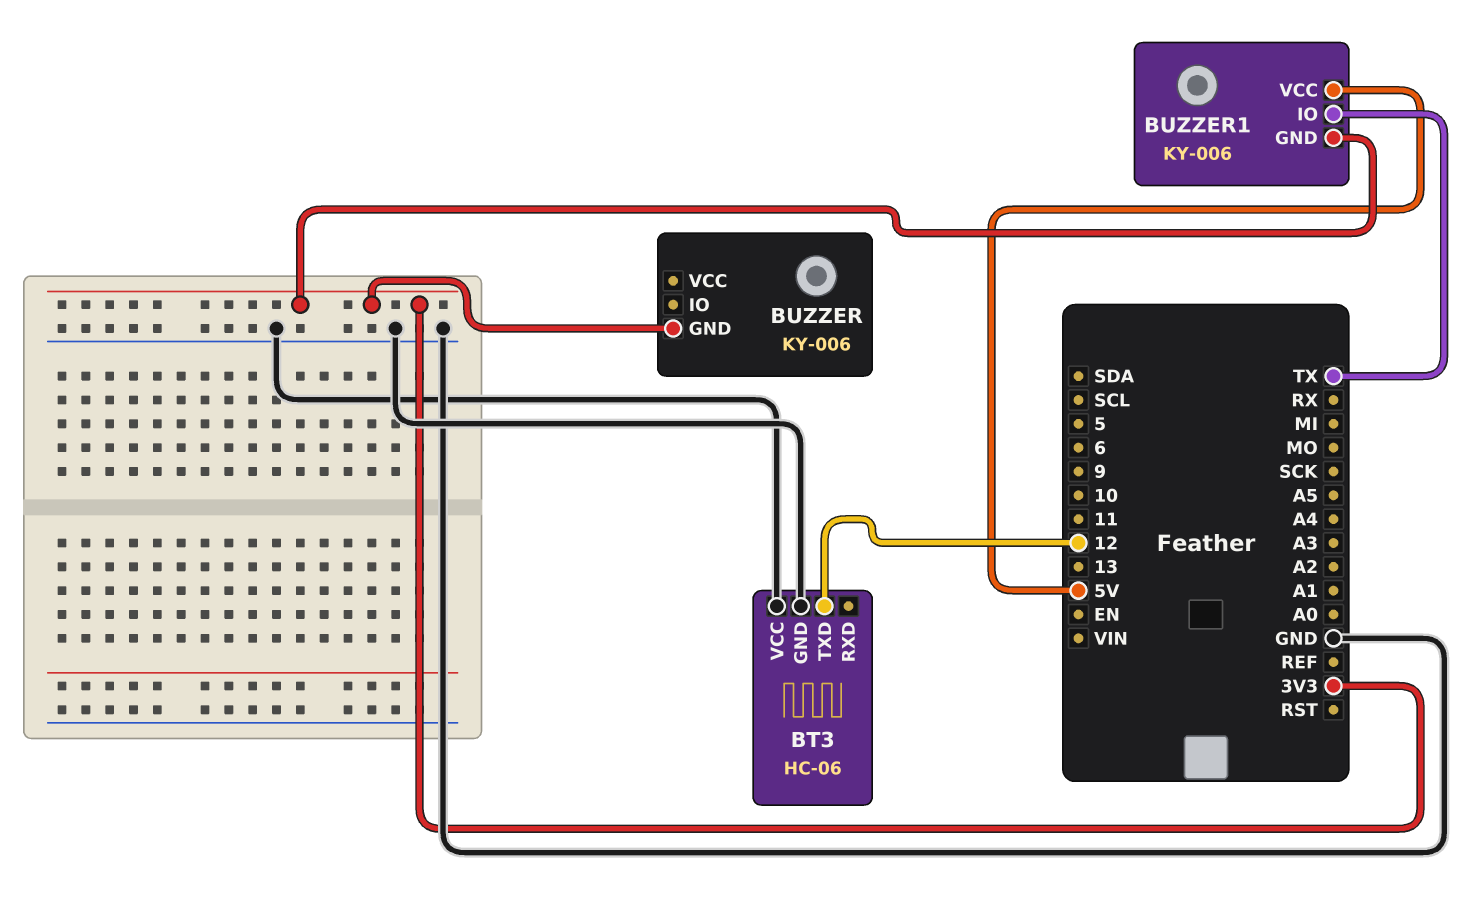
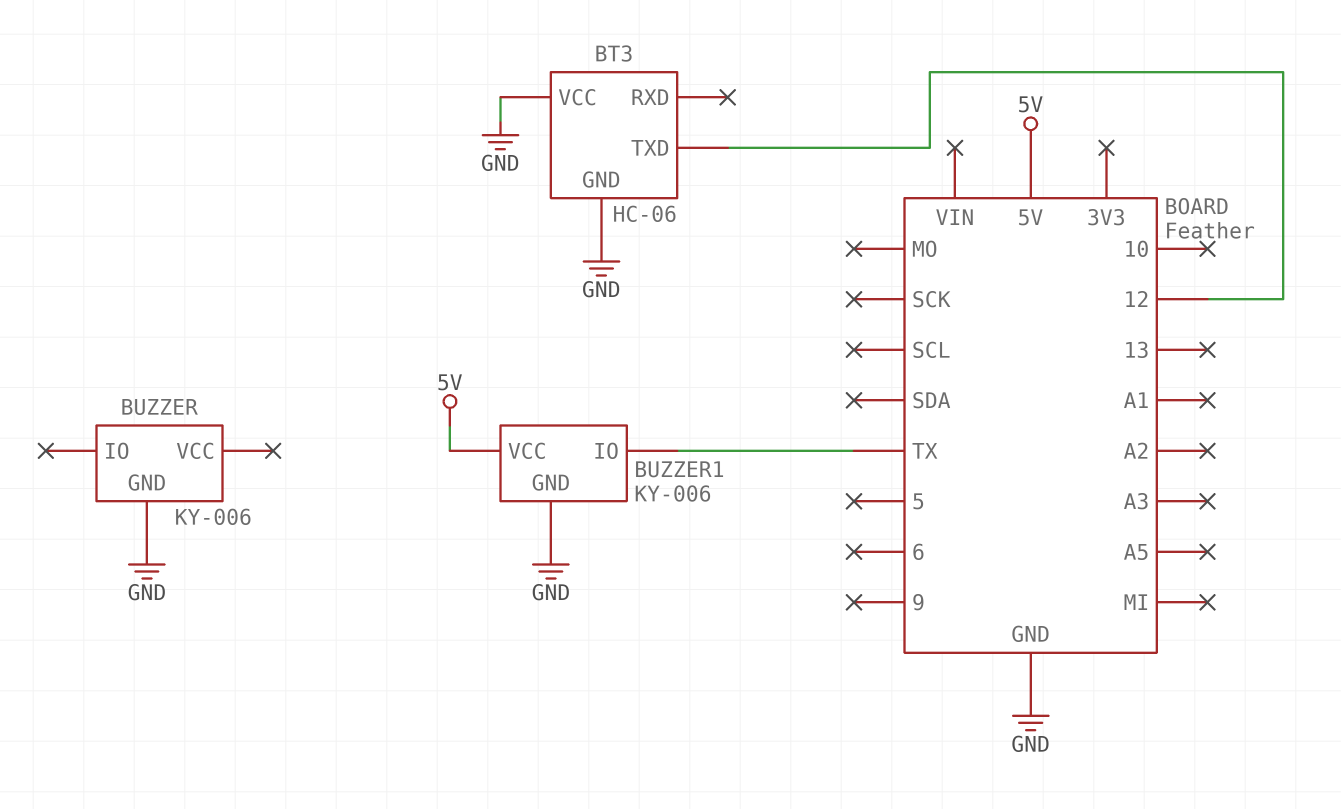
BUZZER pin GND: 3V3 -> GND
BUZZER1 pin GND: 3V3 -> GND

